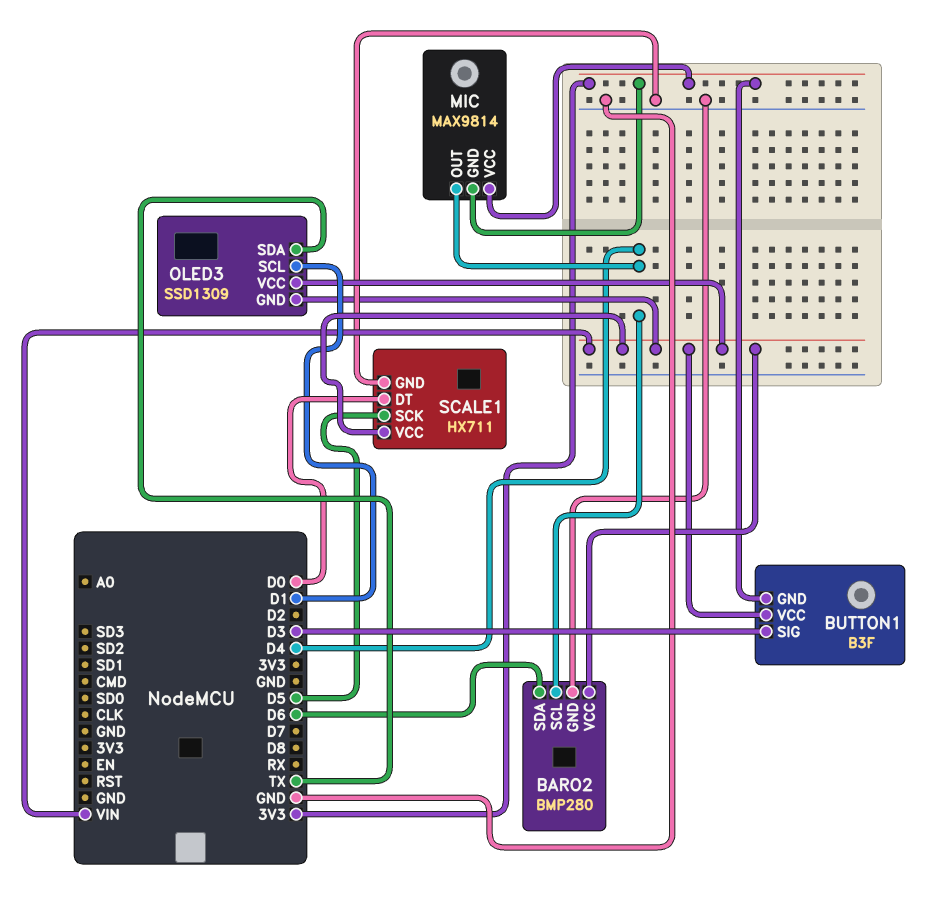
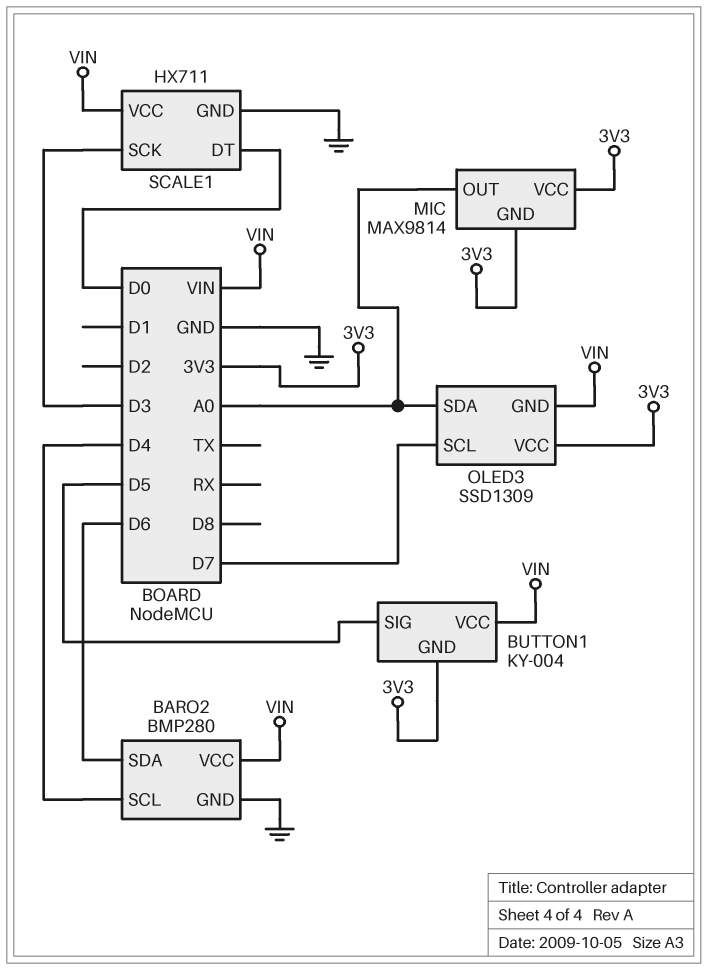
BUTTON1: B3F -> KY-004
BUTTON1 pin SIG: D3 -> D5
MIC pin OUT: D4 -> A0
OLED3 pin SCL: D1 -> D7
OLED3 pin SDA: TX -> A0
OLED3 pin VCC: VIN -> 3V3
SCALE1 pin SCK: D5 -> D3

